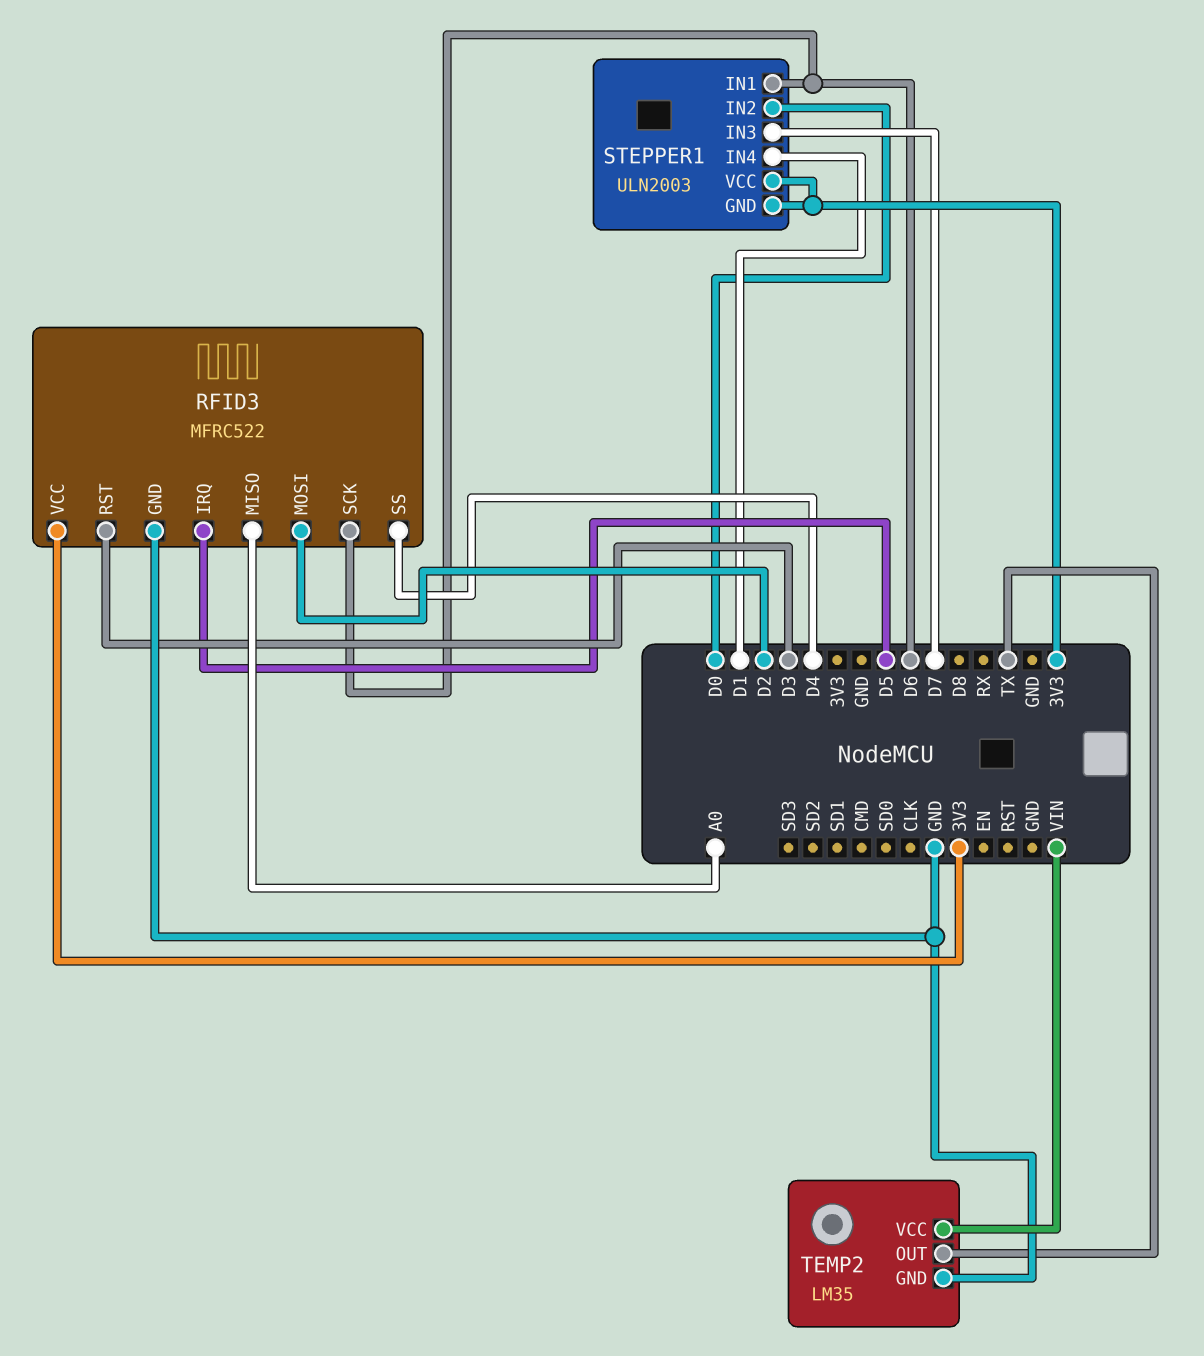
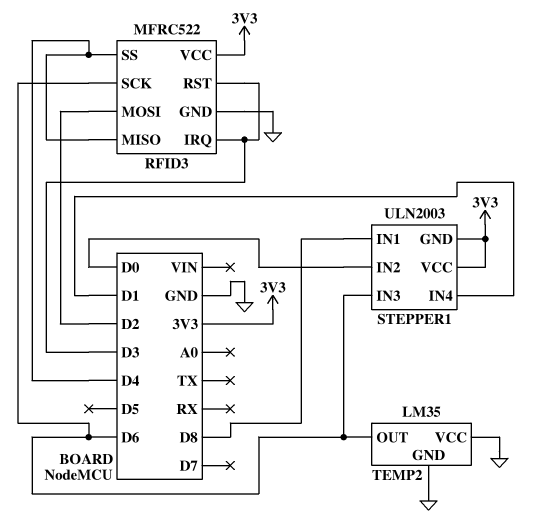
RFID3 pin IRQ: D5 -> D3
RFID3 pin MISO: A0 -> D4
STEPPER1 pin IN1: D6 -> D8
STEPPER1 pin IN3: D7 -> D6
TEMP2 pin OUT: TX -> D6
TEMP2 pin VCC: VIN -> GND

